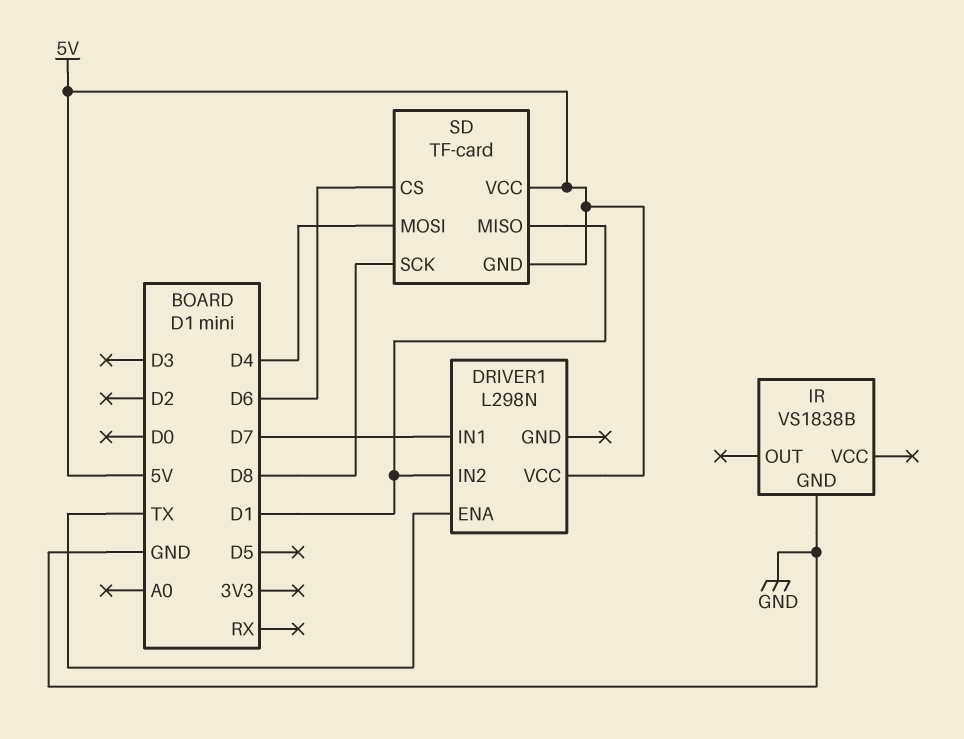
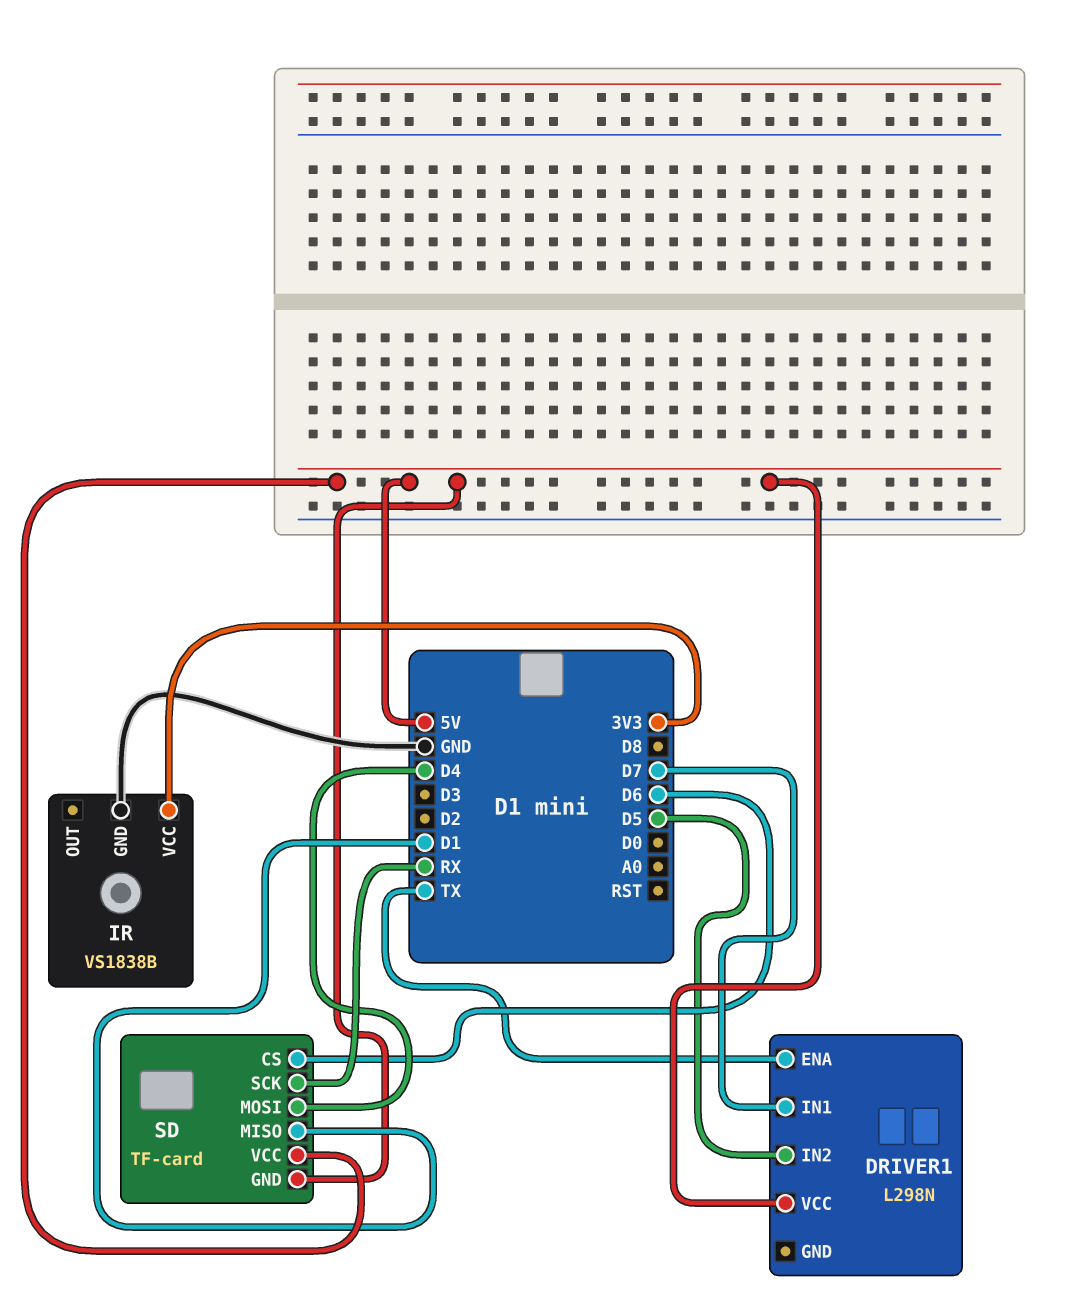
DRIVER1 pin IN2: D1 -> D5
IR pin VCC: none -> 3V3
SD pin SCK: D8 -> RX

